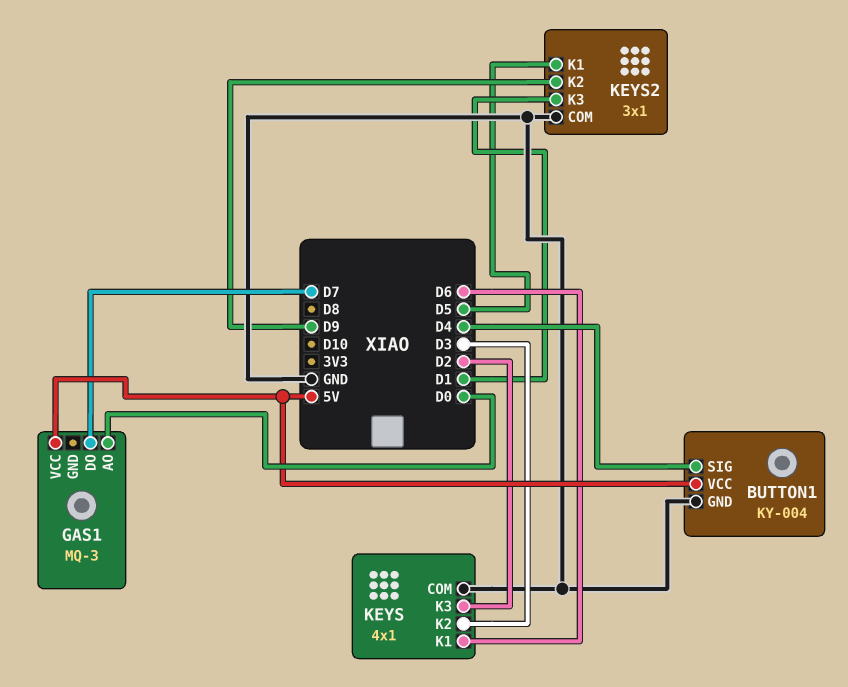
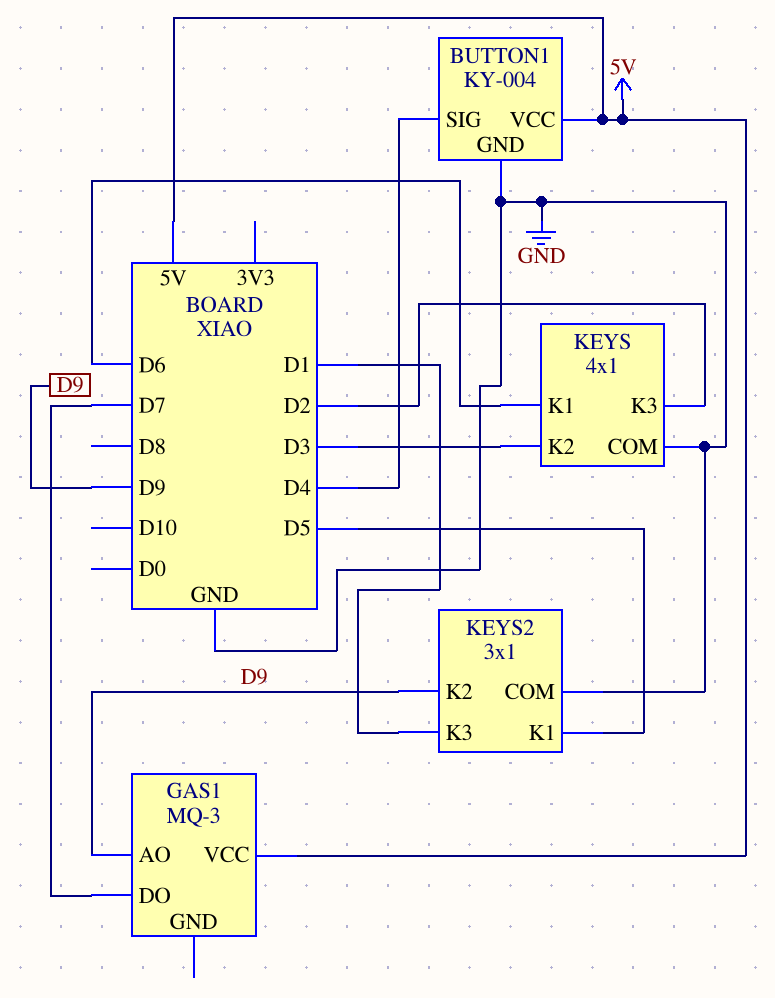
GAS1 pin AO: D0 -> D9

